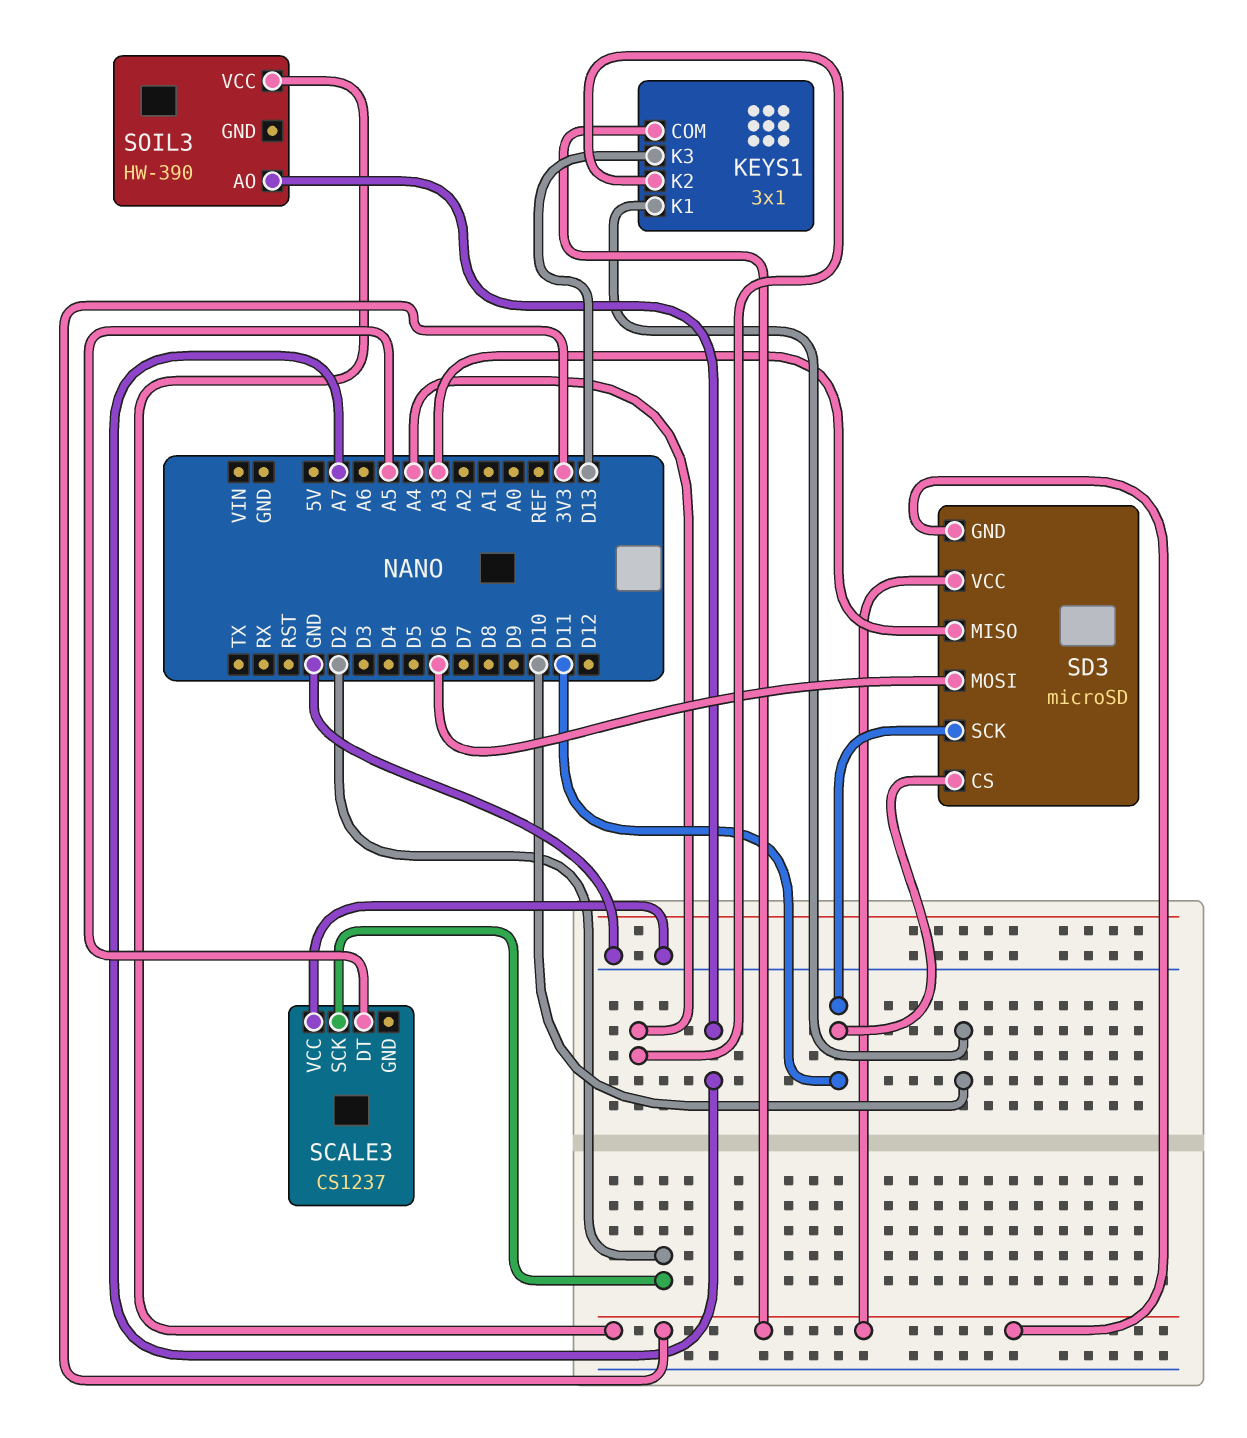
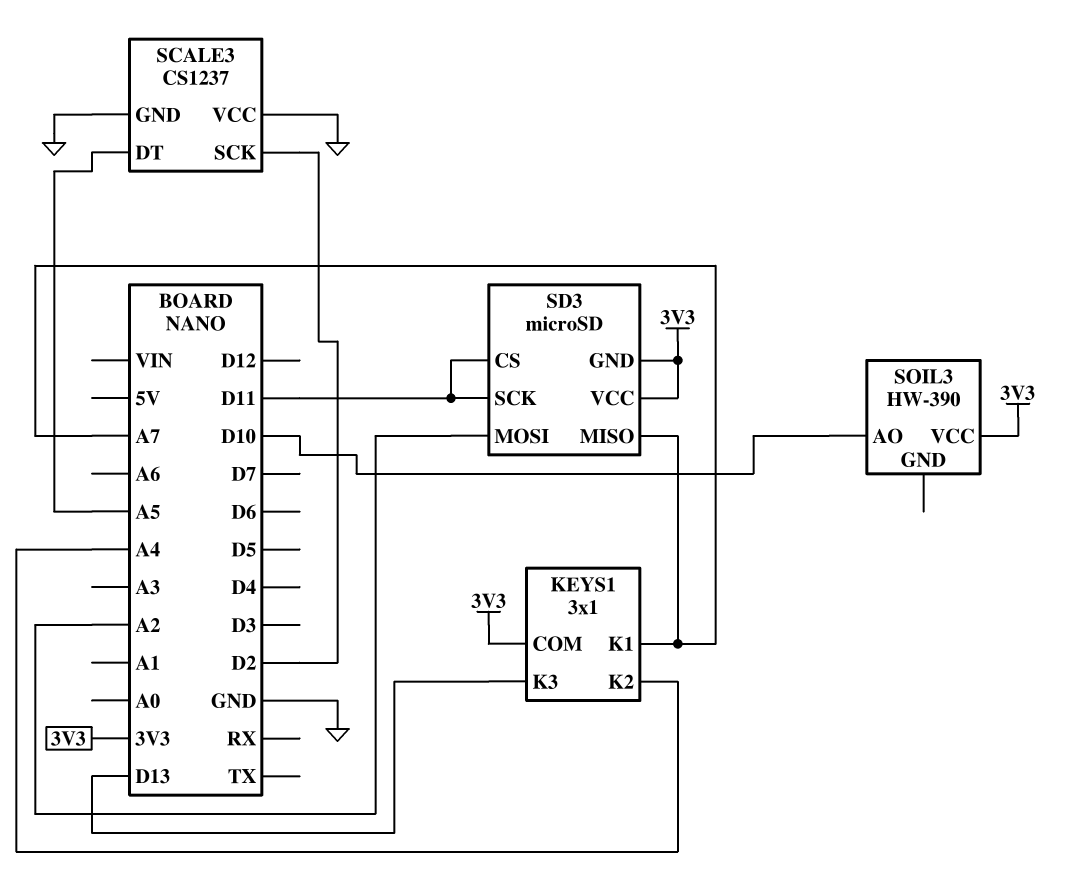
KEYS1 pin K1: D10 -> A7
SCALE3 pin GND: none -> GND
SD3 pin MISO: A3 -> A7
SD3 pin MOSI: D6 -> A2
SOIL3 pin AO: A7 -> D10

